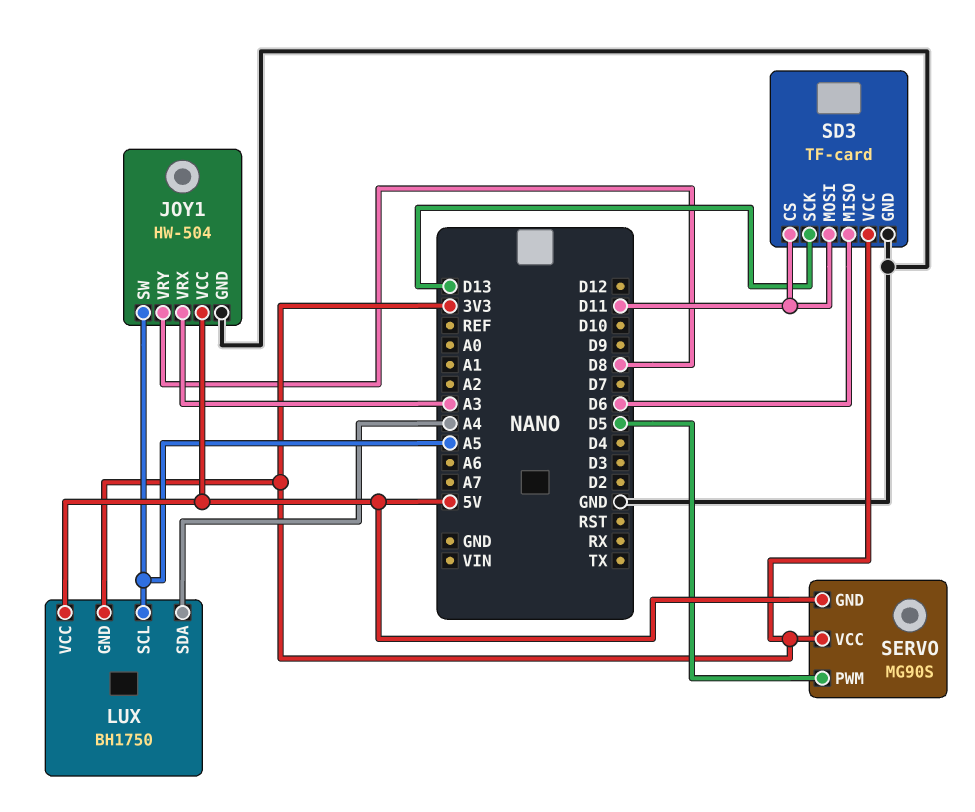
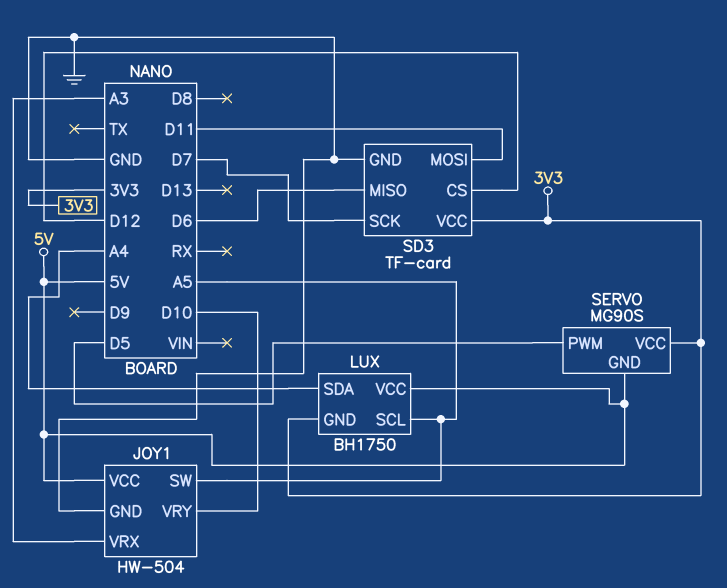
JOY1 pin VRY: D8 -> D10
SD3 pin CS: D11 -> D12
SD3 pin SCK: D13 -> D7

